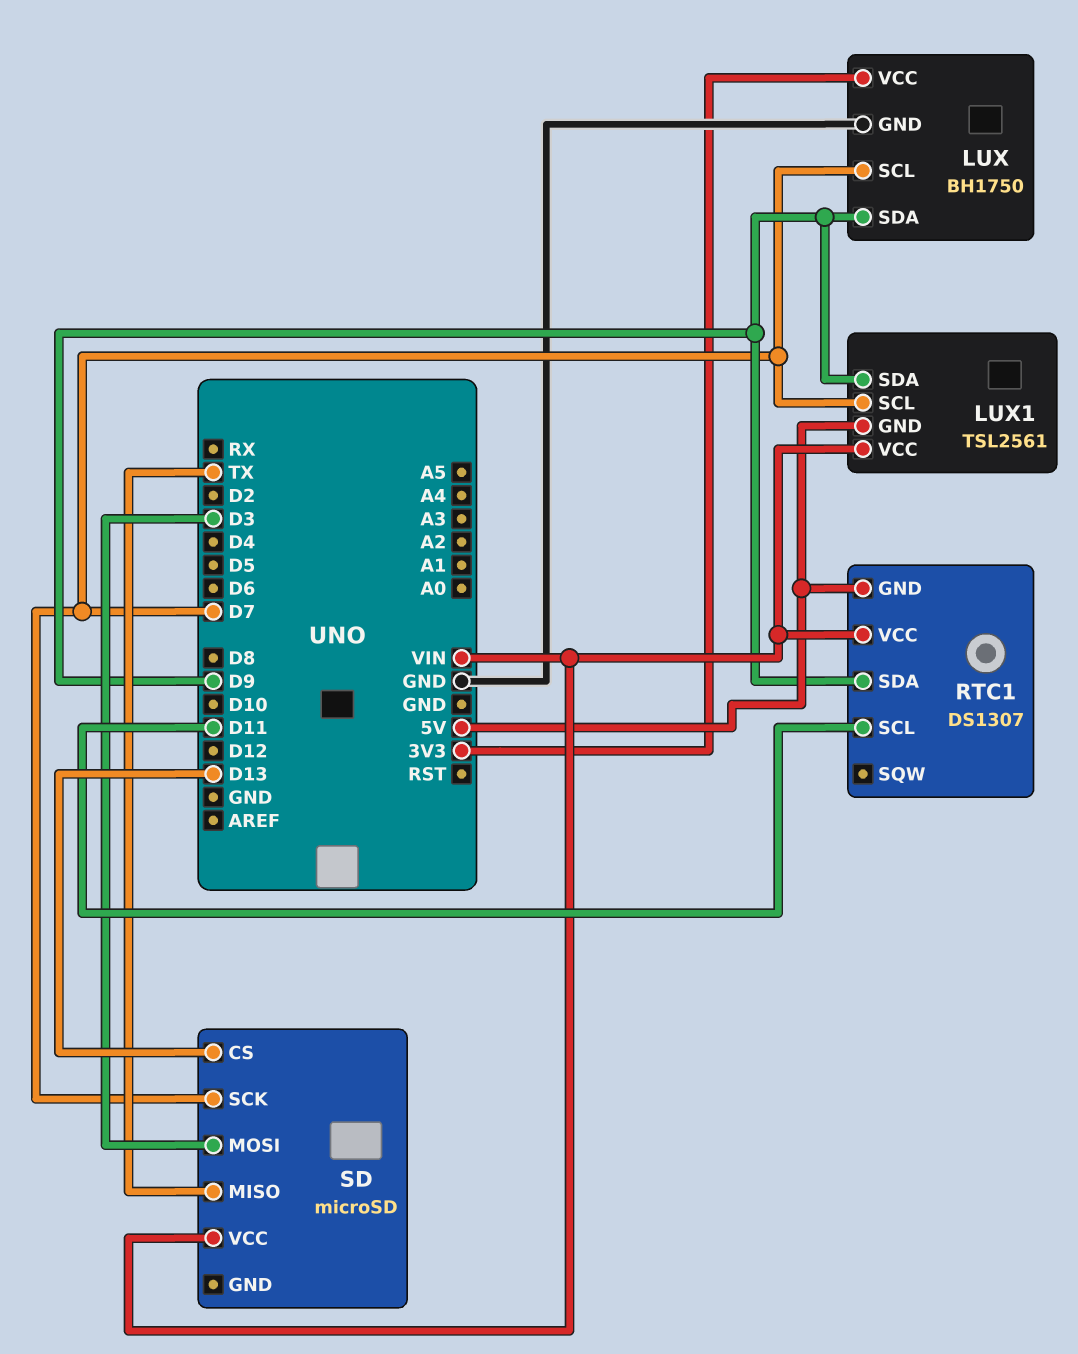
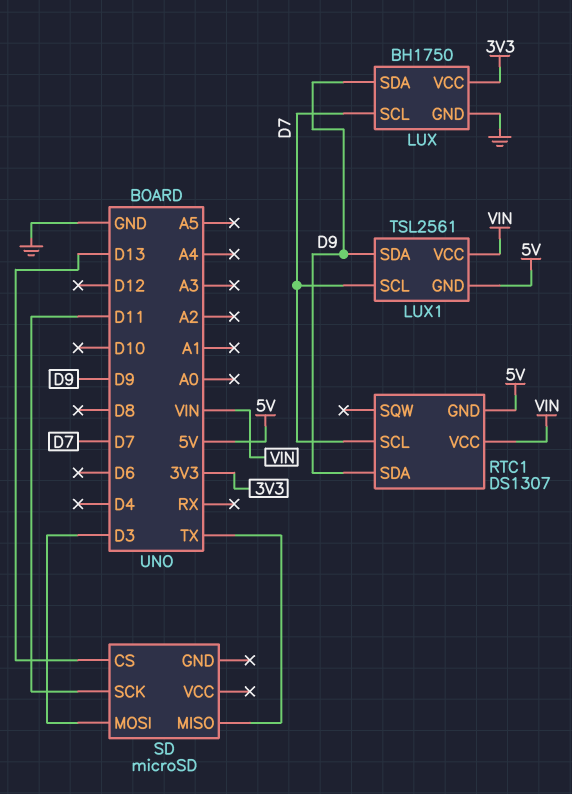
RTC1 pin SCL: D11 -> D7
SD pin SCK: D7 -> D11
SD pin VCC: VIN -> none

